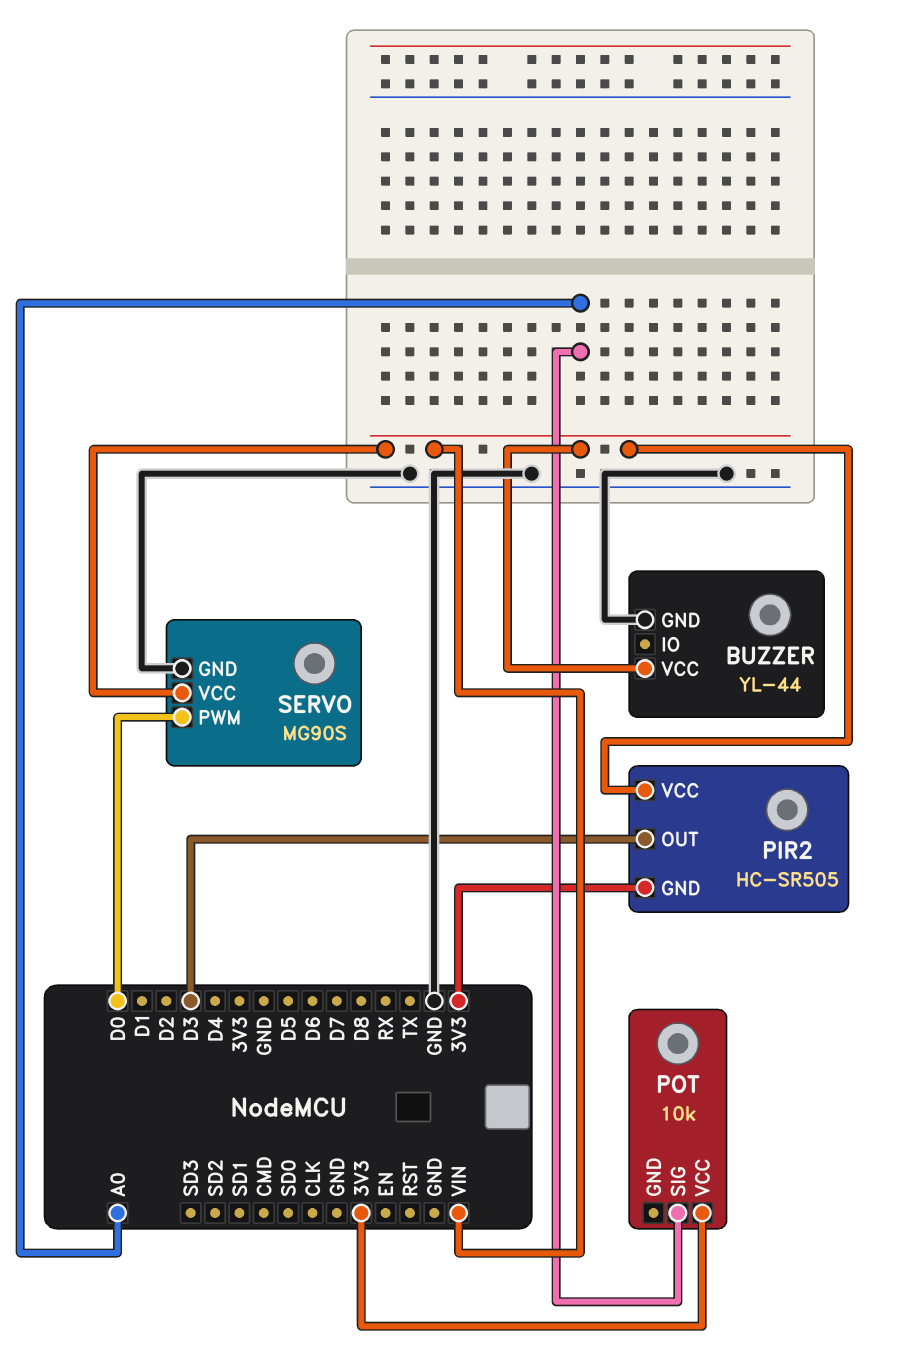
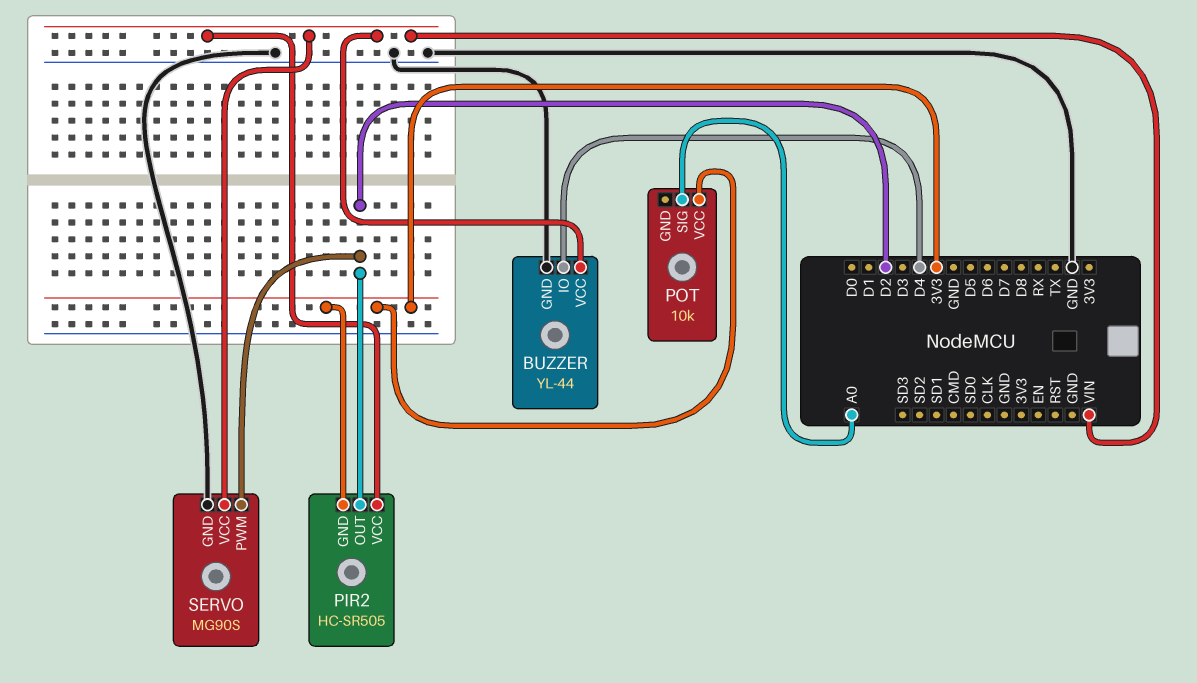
BUZZER pin IO: none -> D4
PIR2 pin OUT: D3 -> D2
SERVO pin PWM: D0 -> D2

